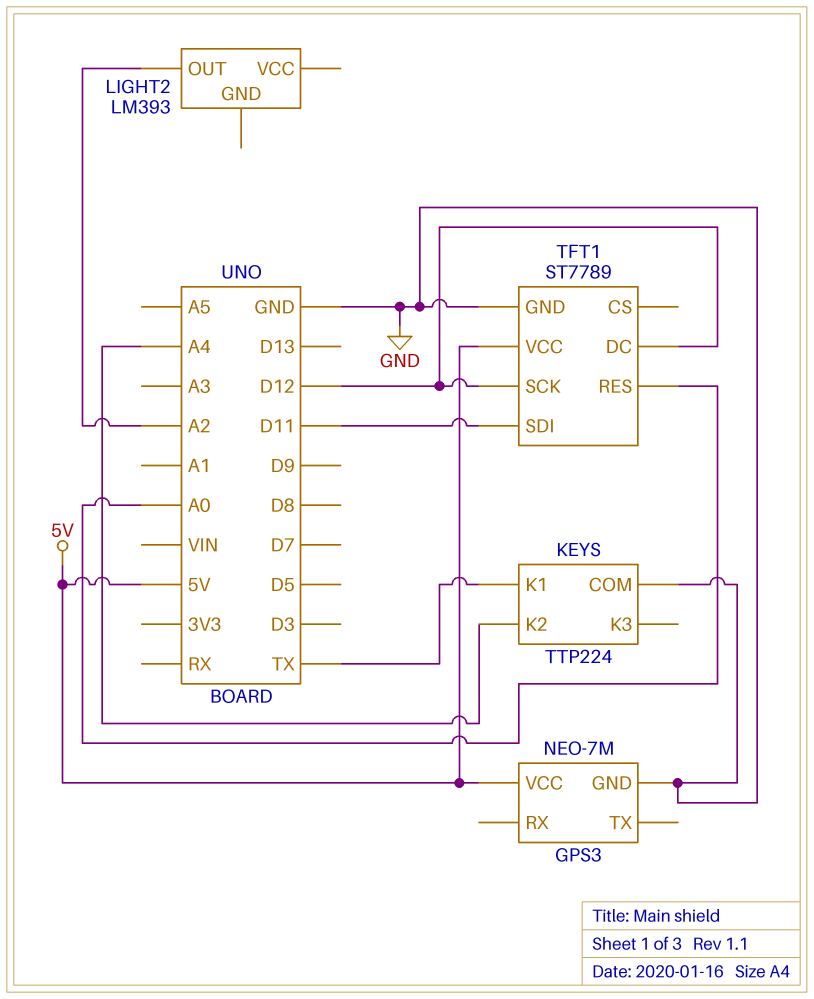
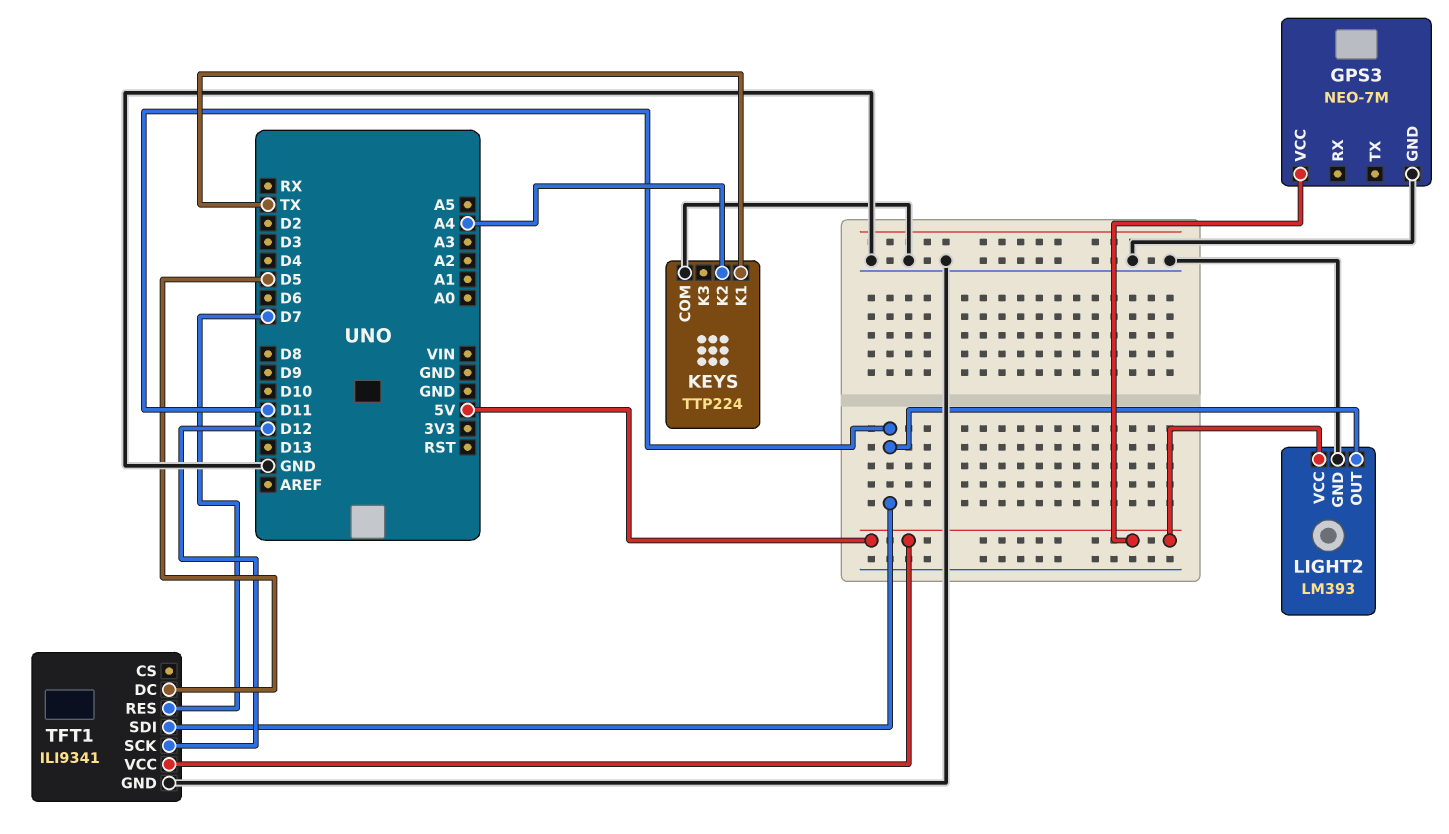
LIGHT2 pin GND: none -> GND
LIGHT2 pin OUT: A2 -> D11
LIGHT2 pin VCC: none -> 5V
TFT1: ST7789 -> ILI9341
TFT1 pin DC: D12 -> D5
TFT1 pin RES: A0 -> D7

